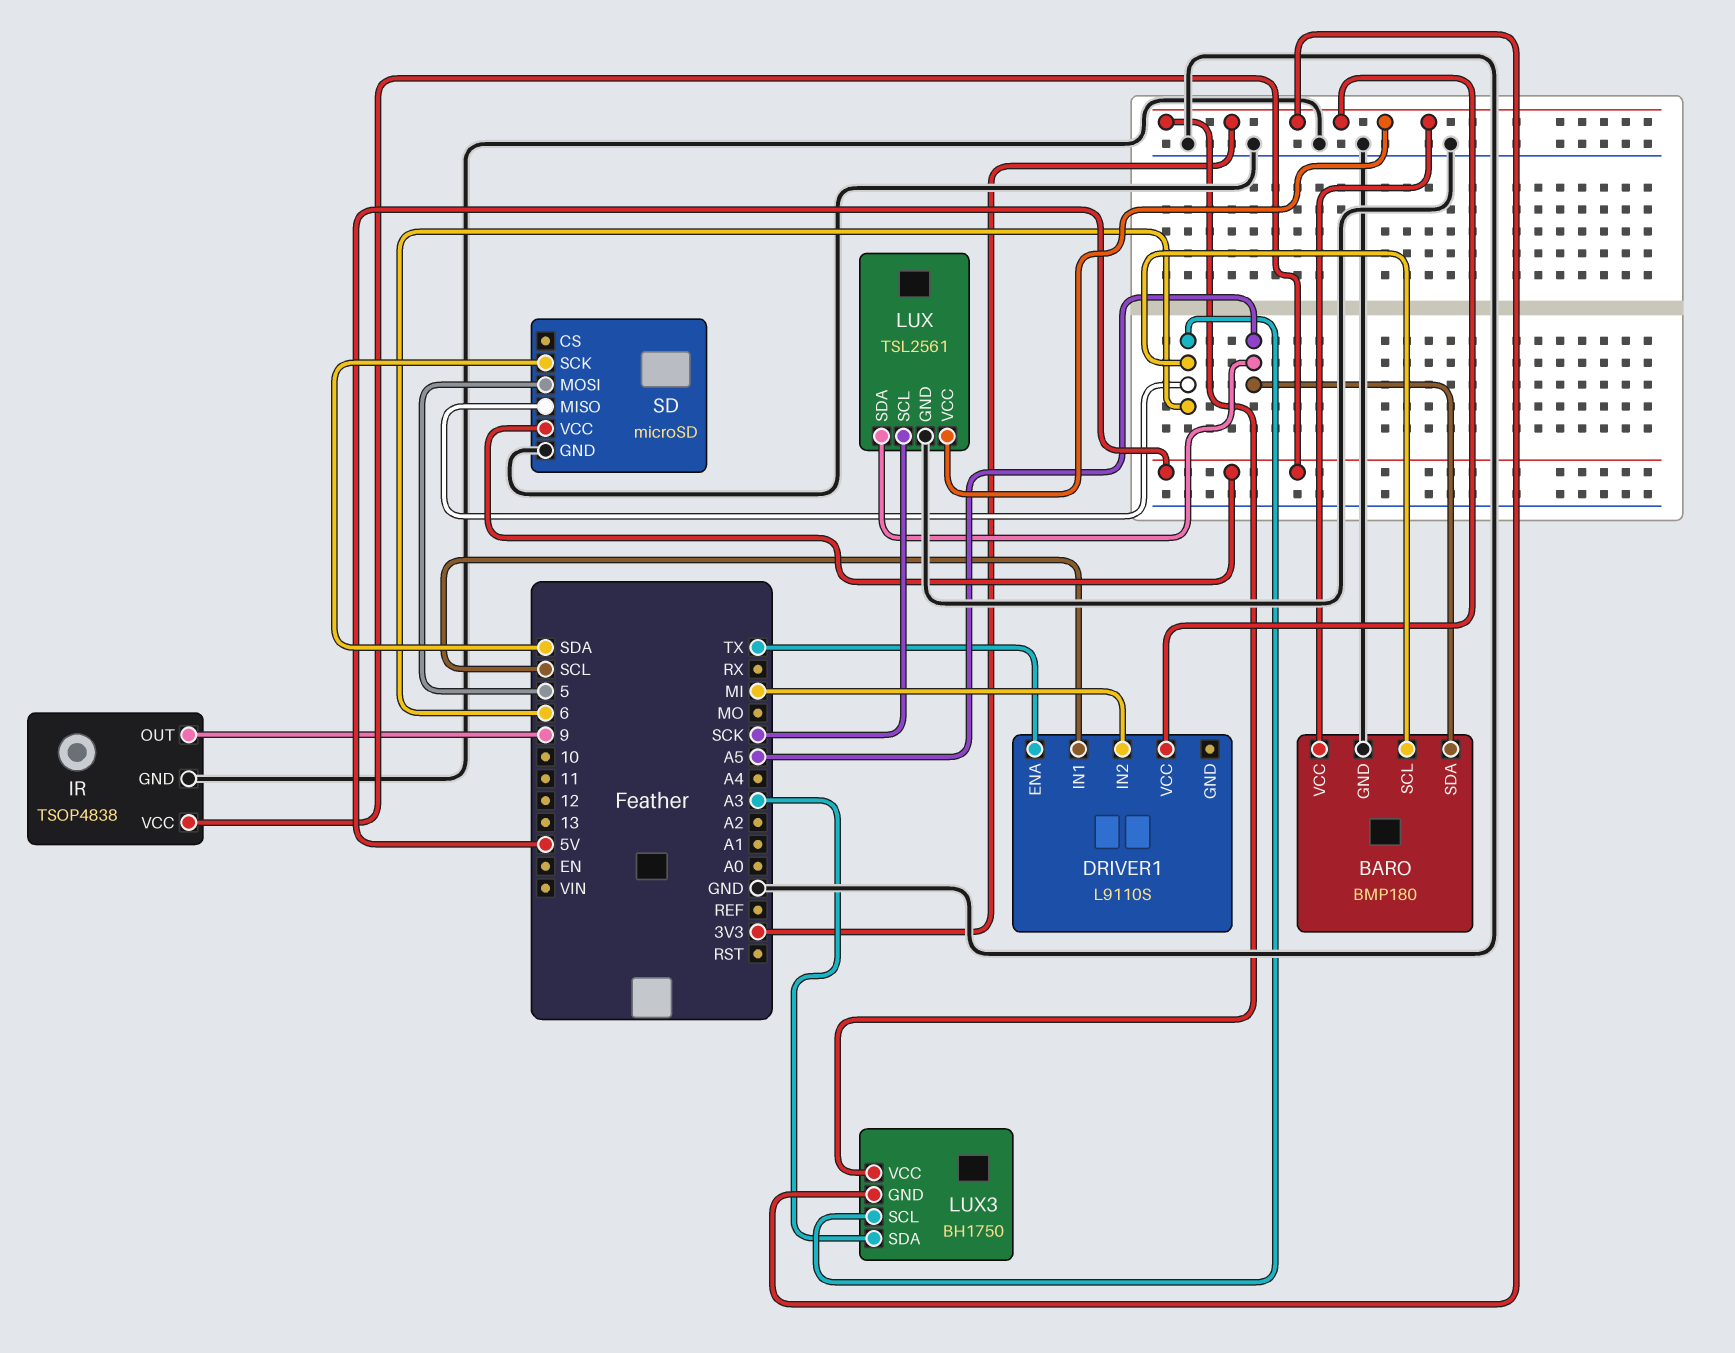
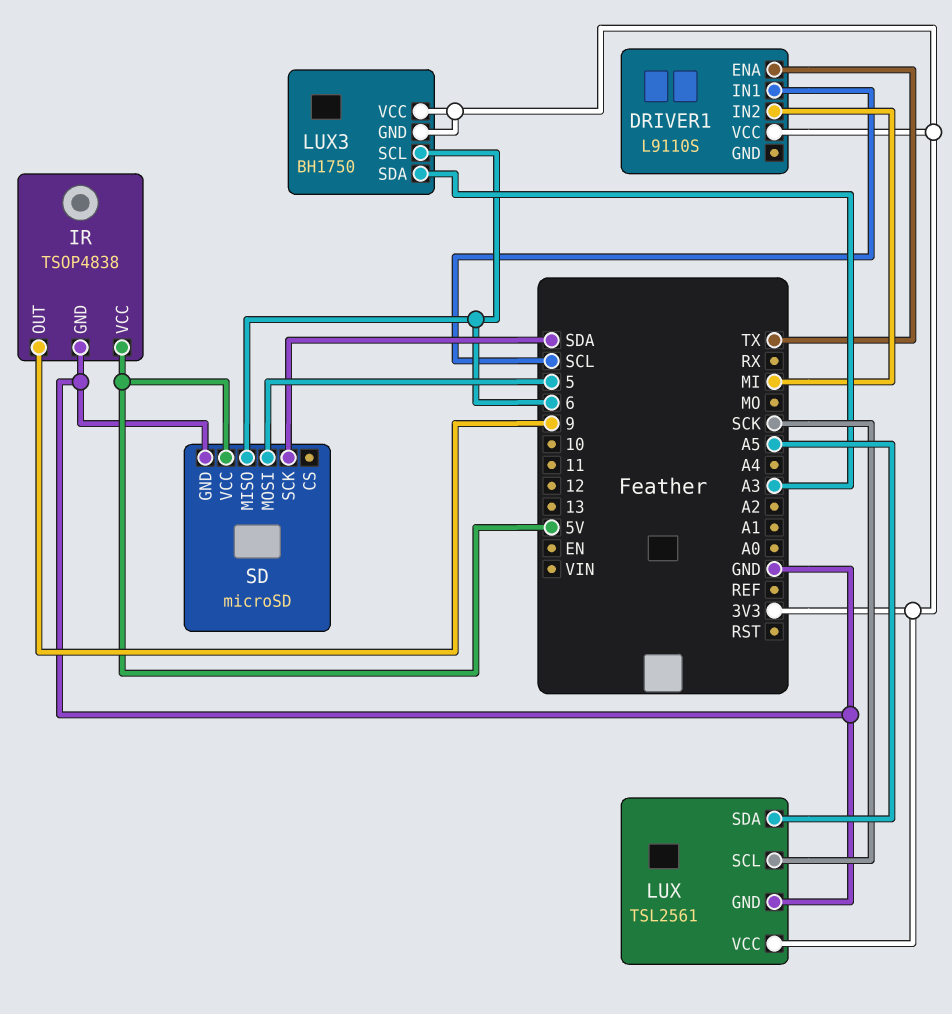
BARO: BMP180 -> none
BARO pin GND: GND -> none
BARO pin SCL: 6 -> none
BARO pin SDA: A5 -> none
BARO pin VCC: 3V3 -> none

